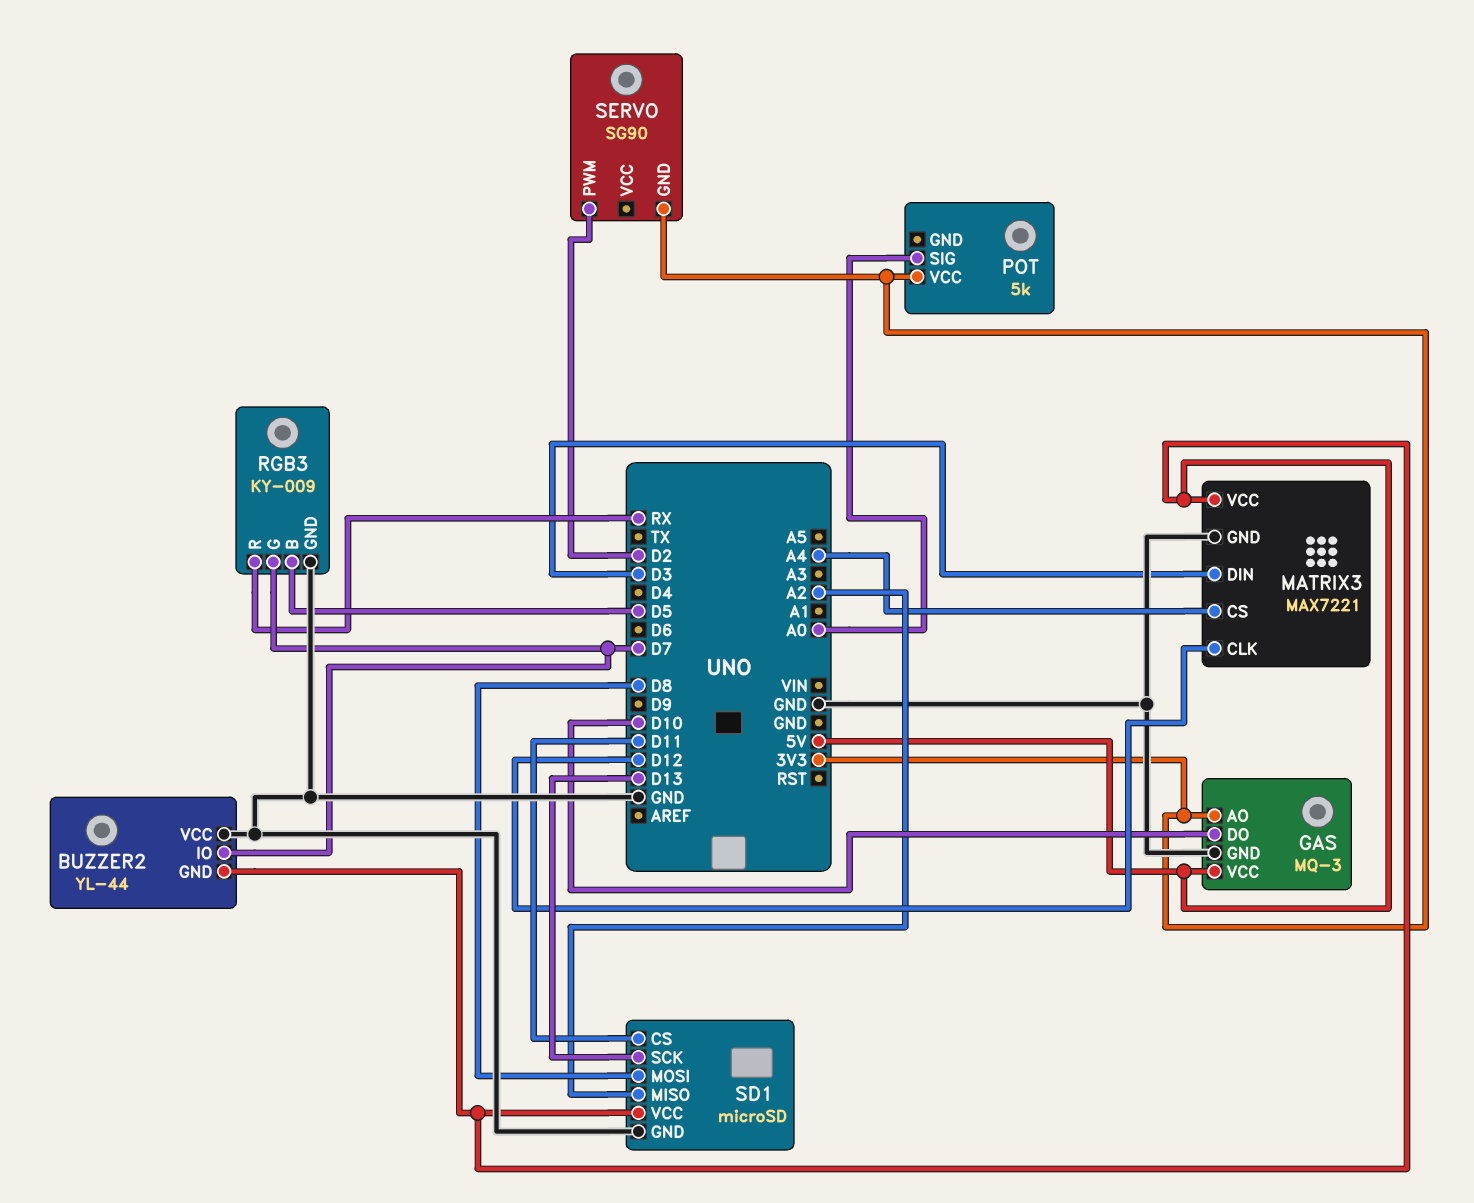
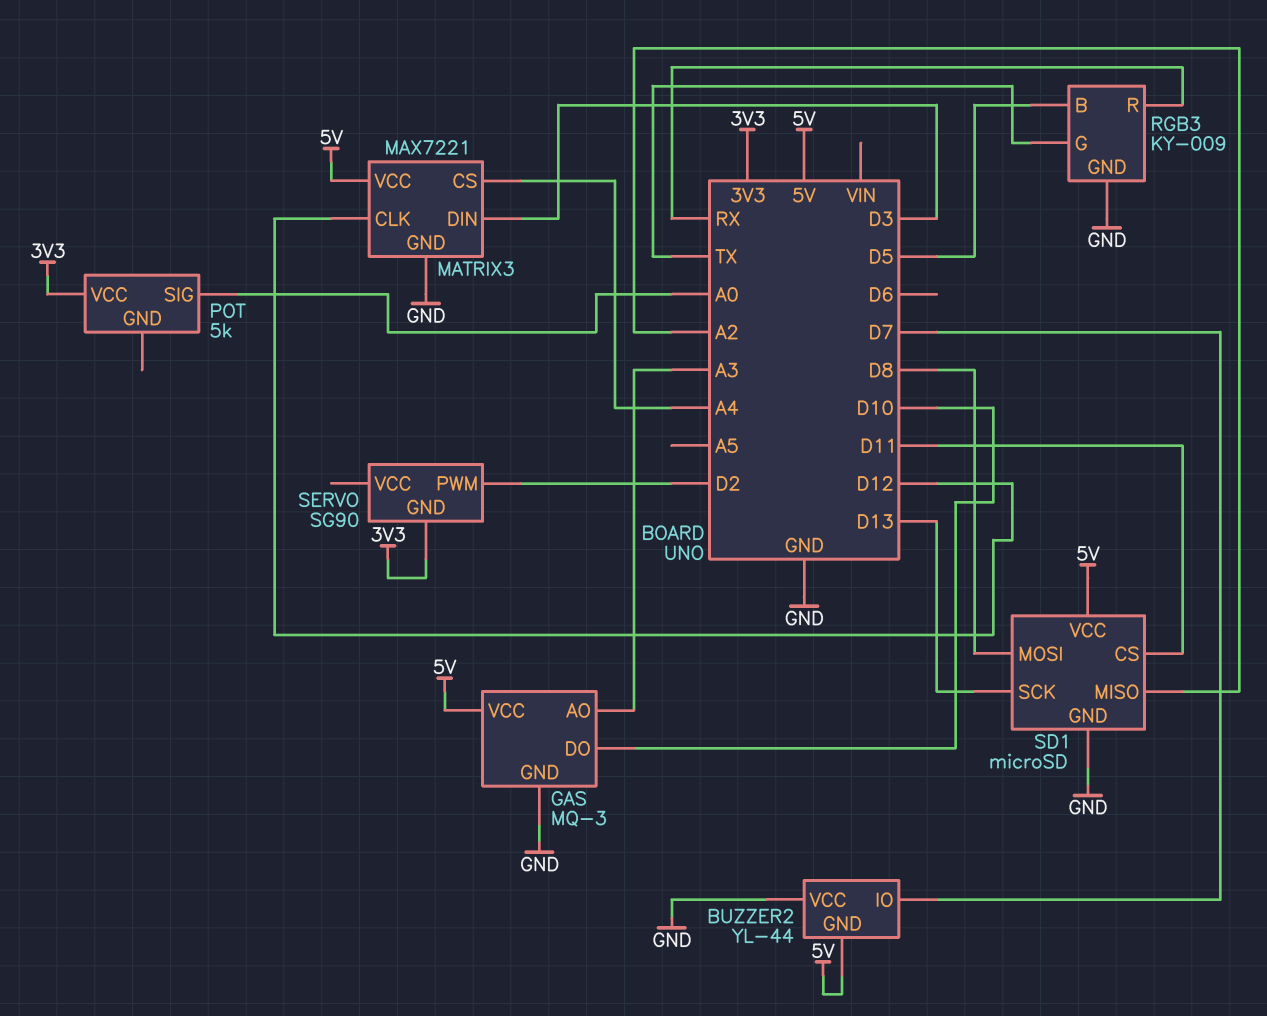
GAS pin AO: 3V3 -> A3
RGB3 pin G: D7 -> TX

